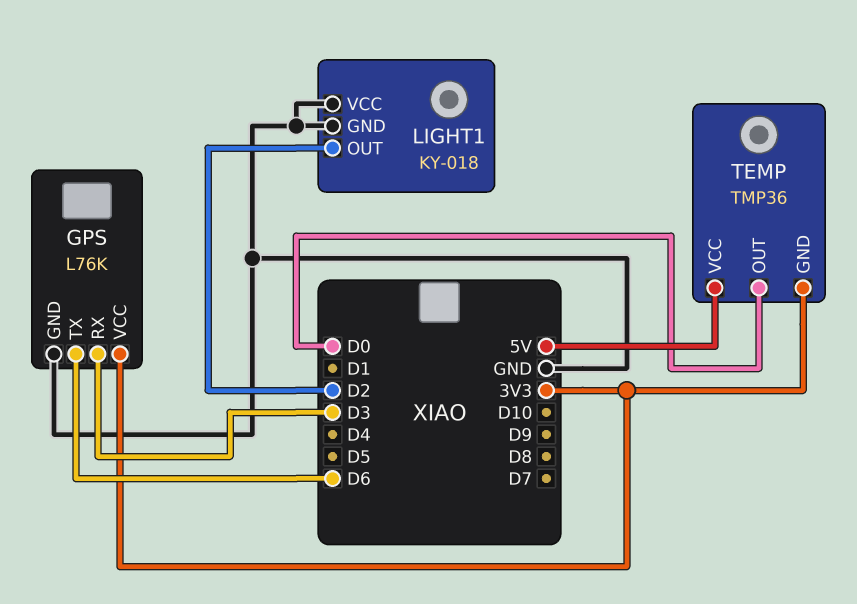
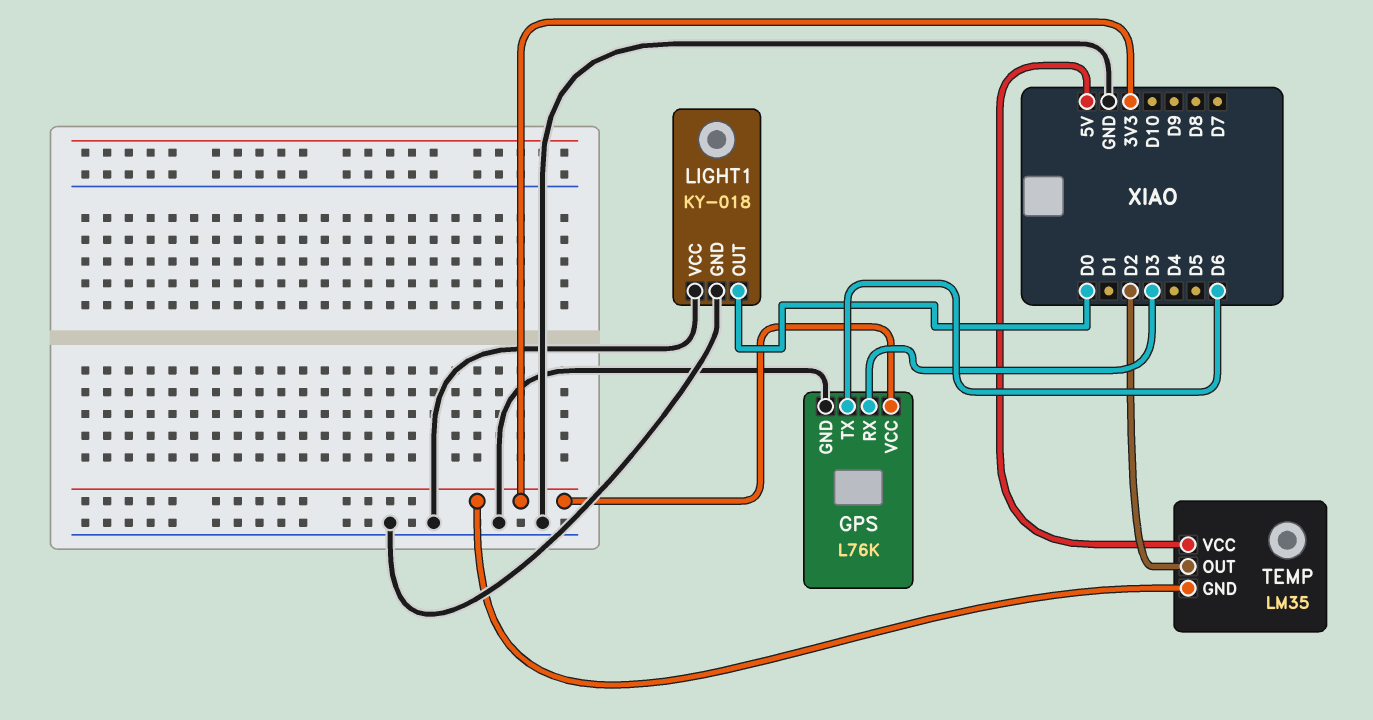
LIGHT1 pin OUT: D2 -> D0
TEMP: TMP36 -> LM35
TEMP pin OUT: D0 -> D2

